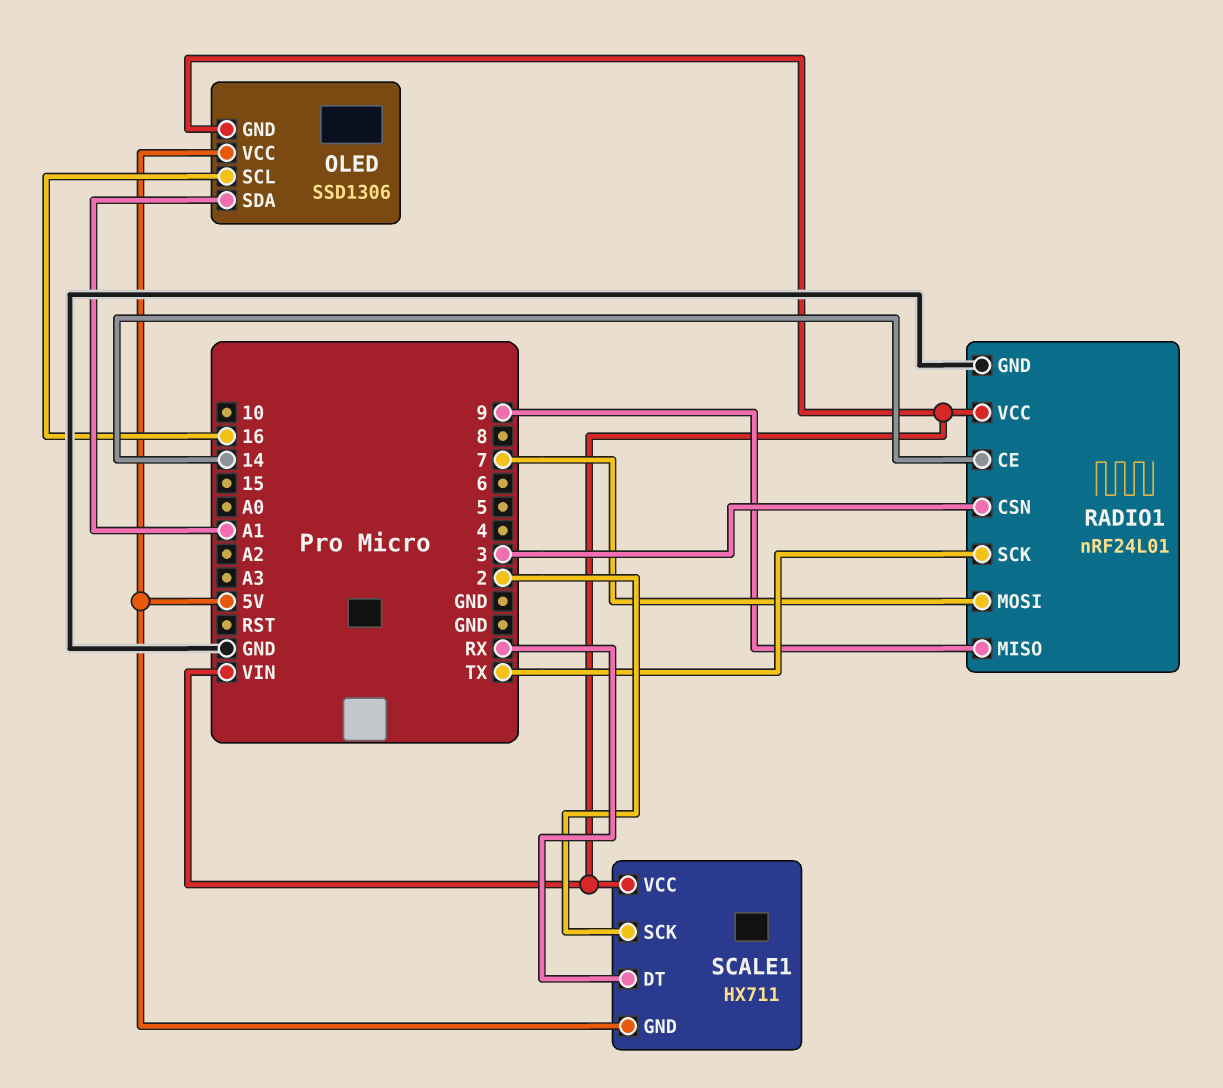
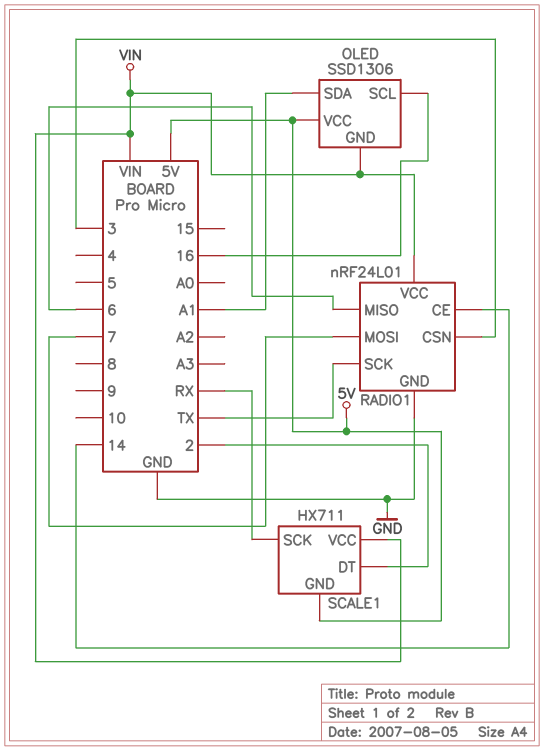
RADIO1 pin MISO: 9 -> 6
SCALE1 pin DT: RX -> 2
SCALE1 pin SCK: 2 -> RX

